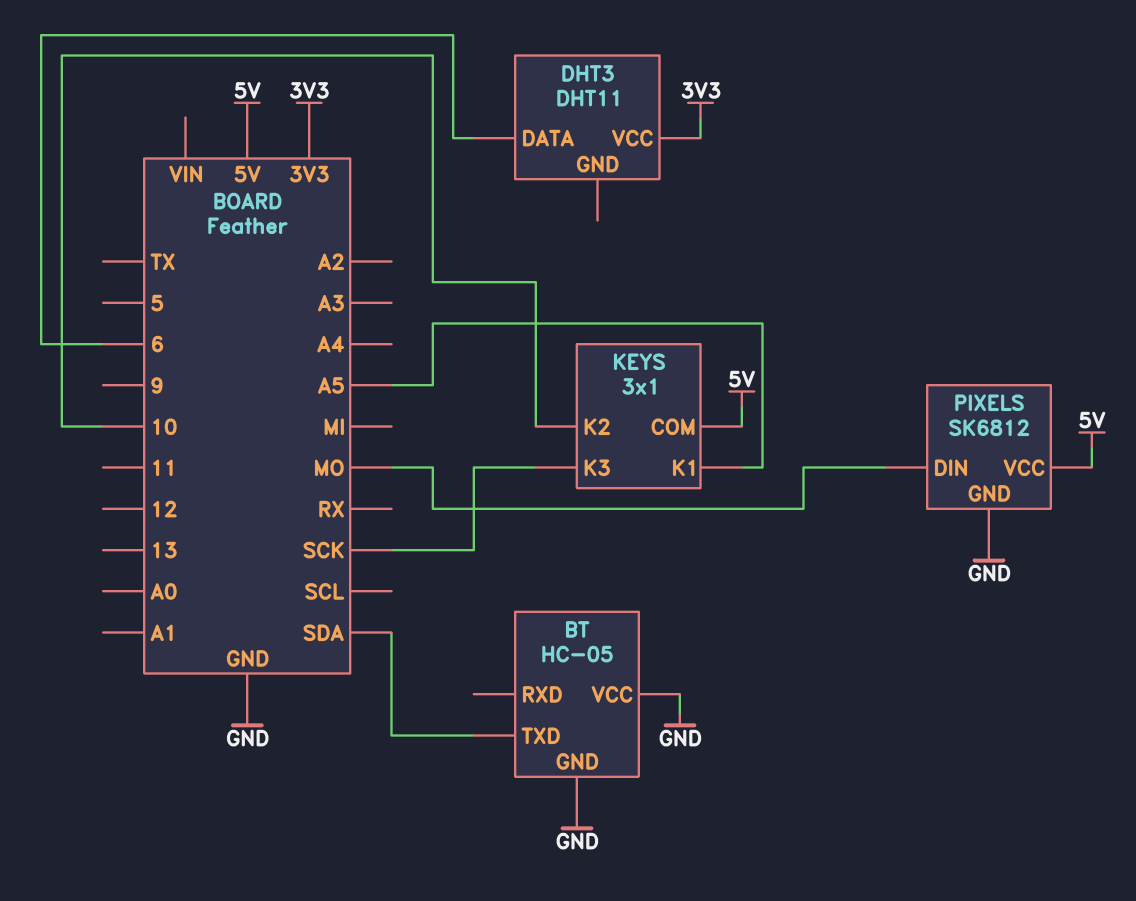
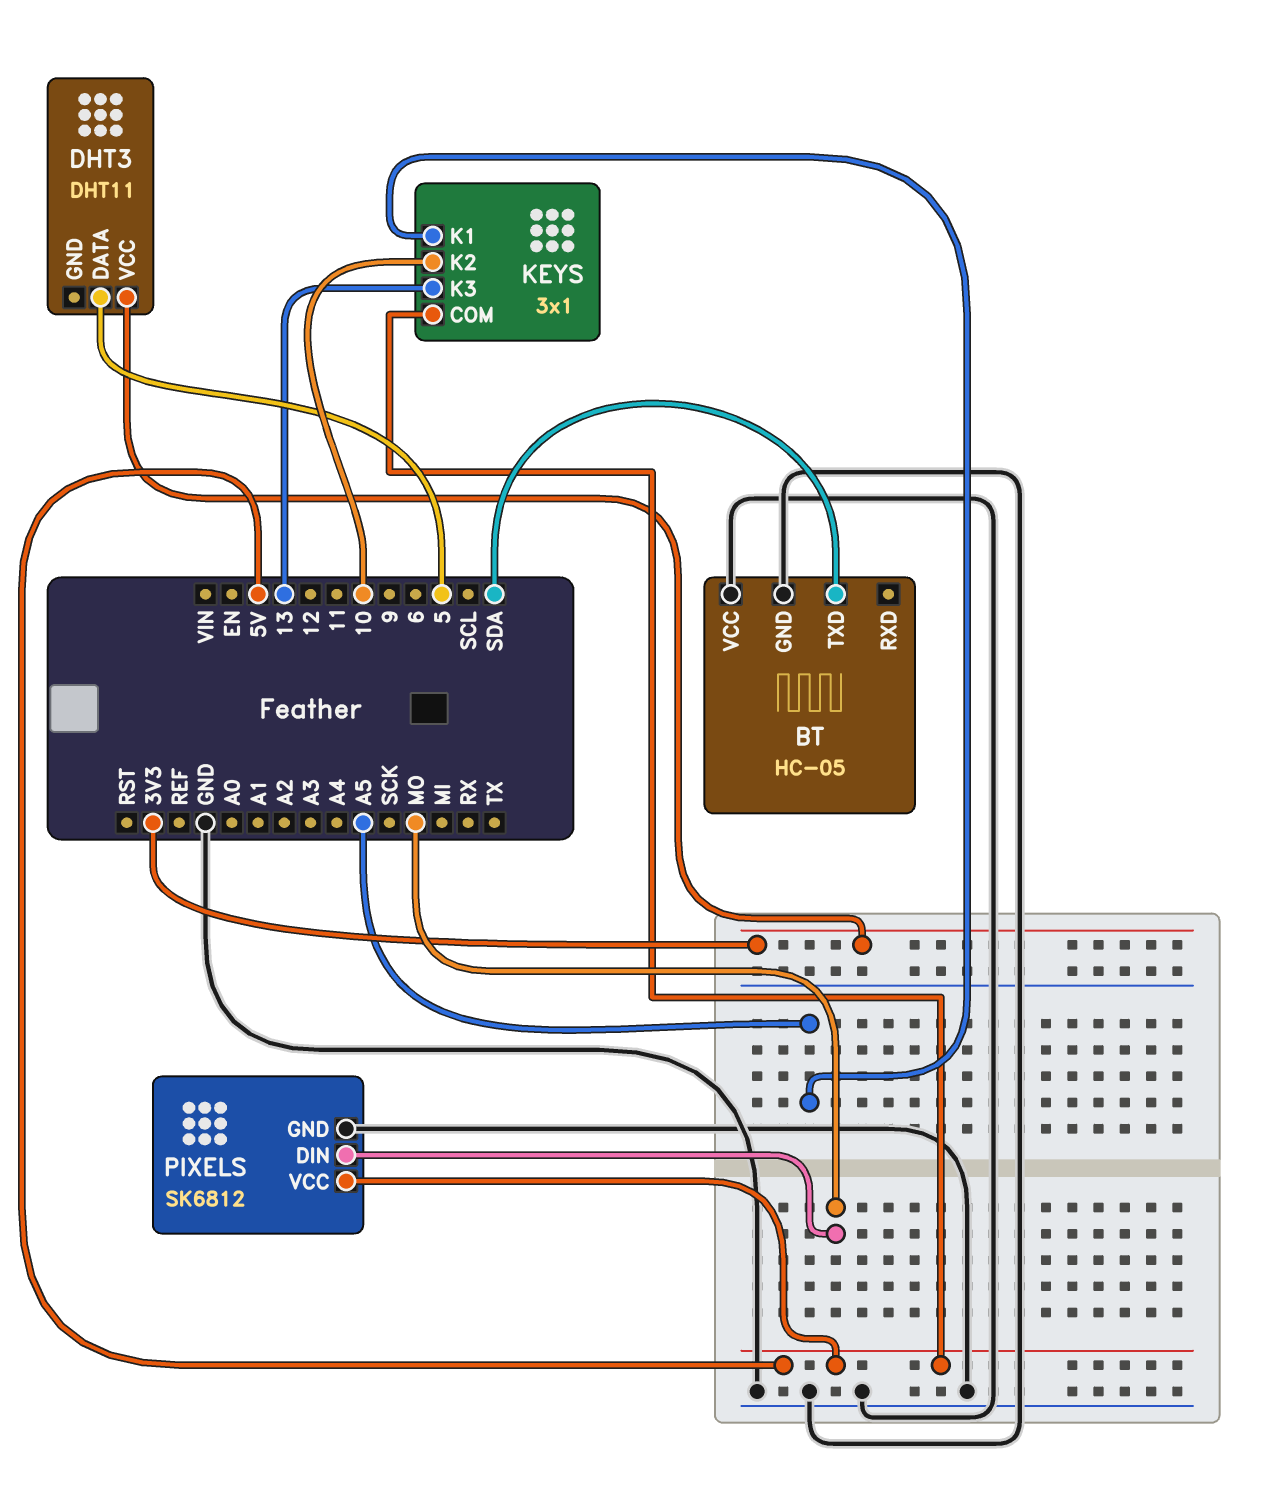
DHT3 pin DATA: 6 -> 5
KEYS pin K3: SCK -> 13

